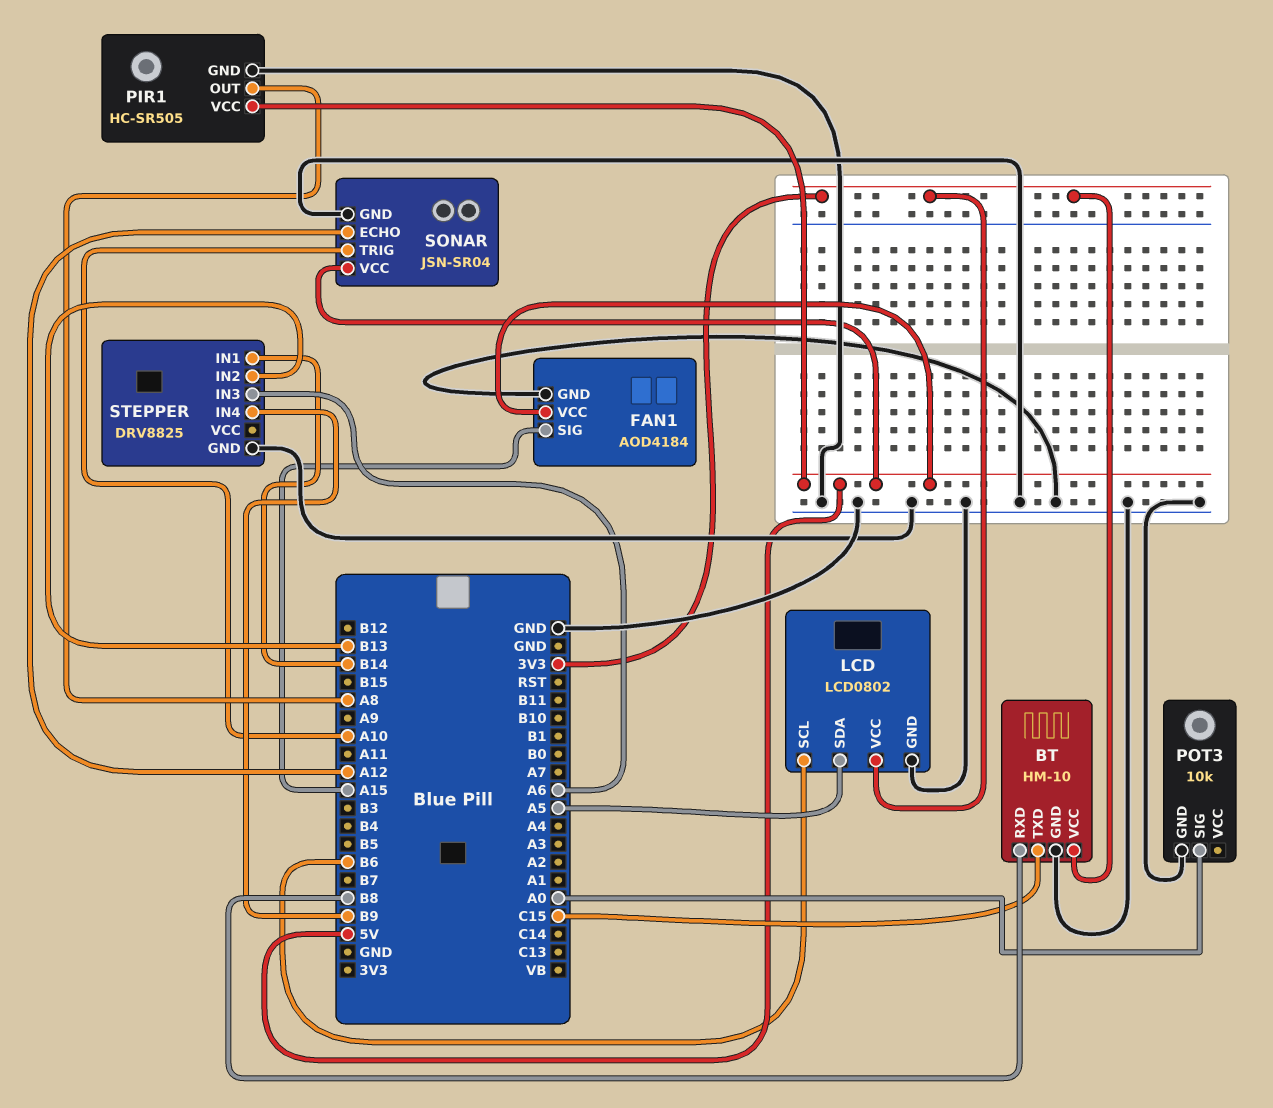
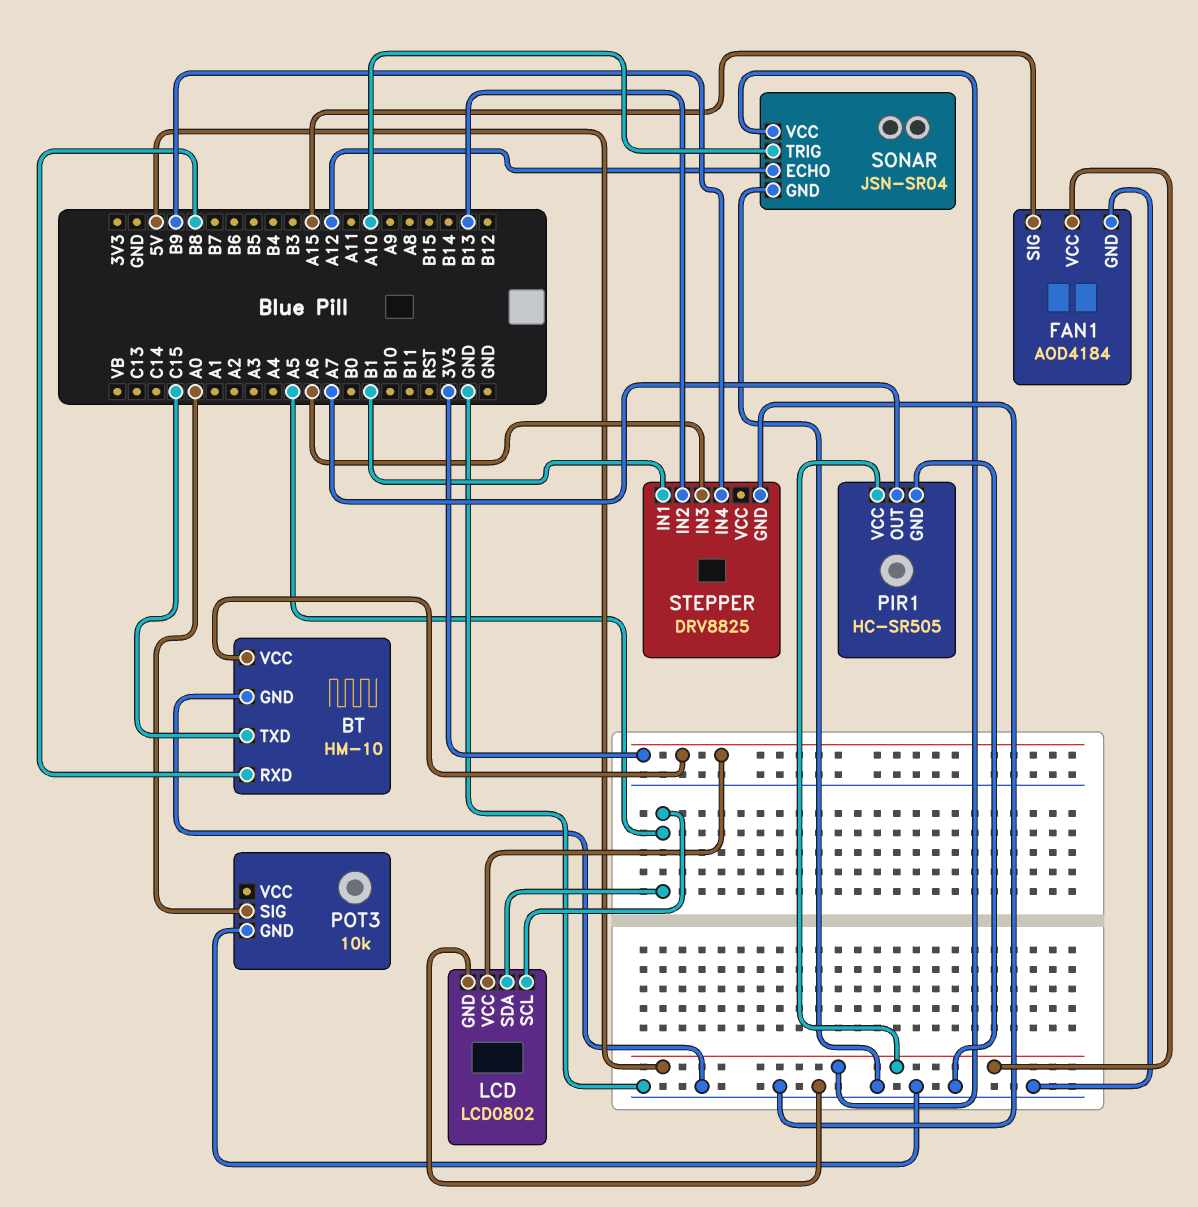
LCD pin SCL: B6 -> A5
PIR1 pin OUT: A8 -> A7
STEPPER pin IN1: B14 -> B1

